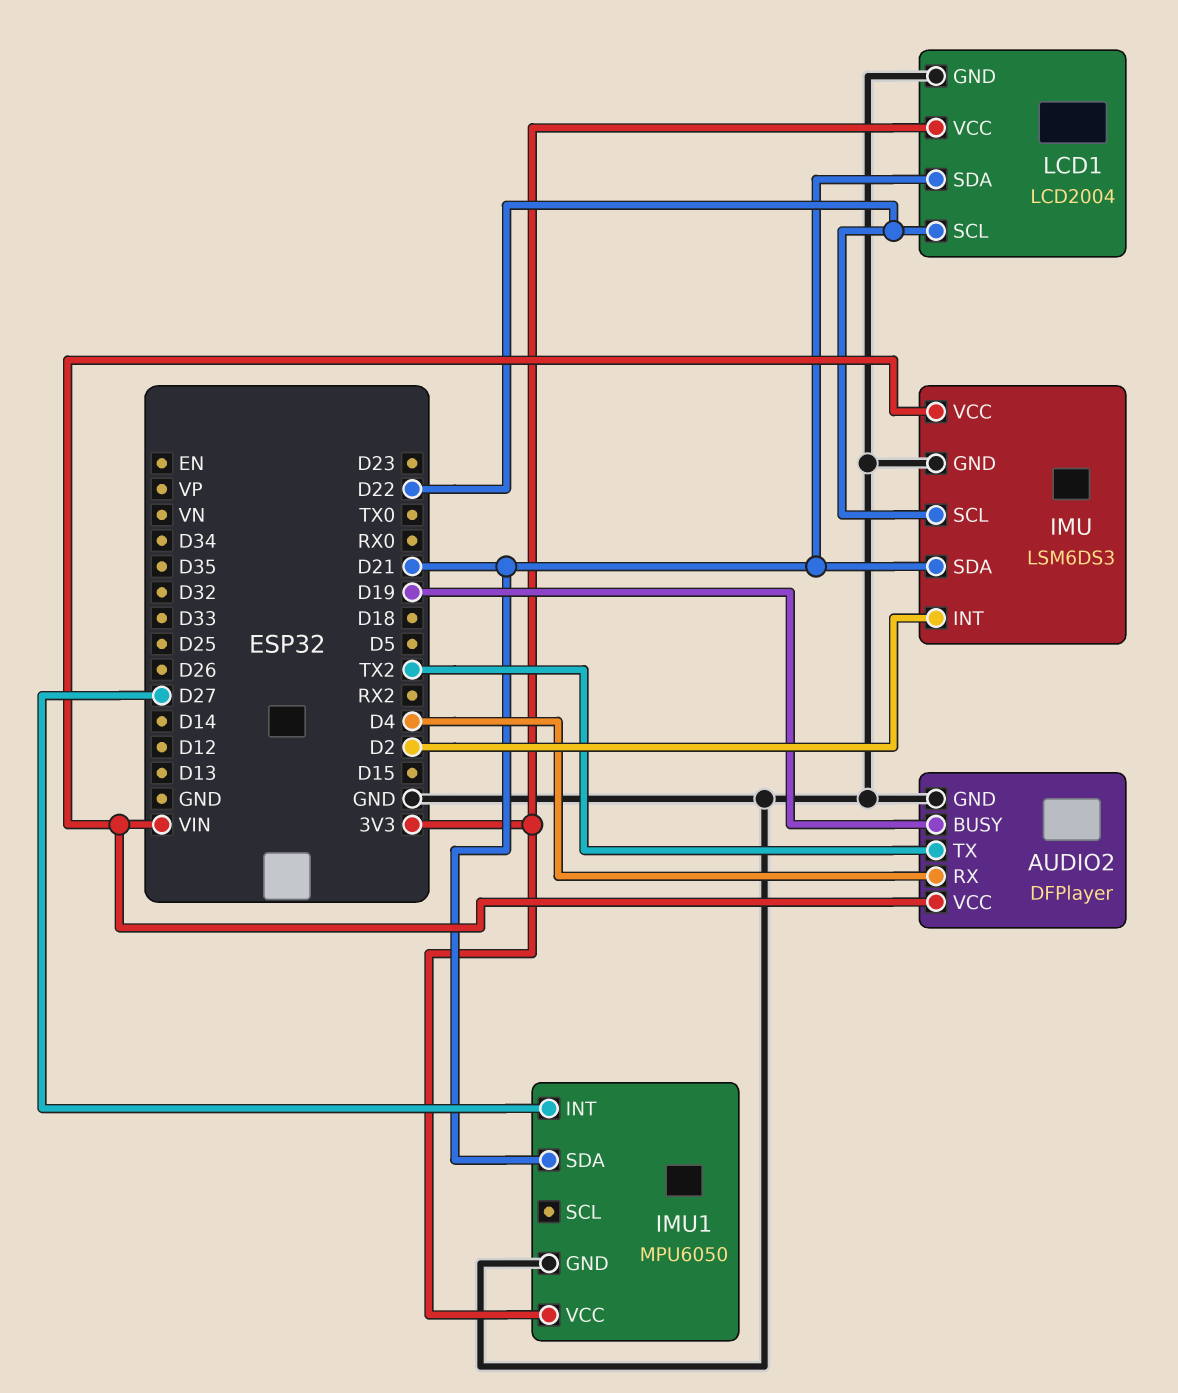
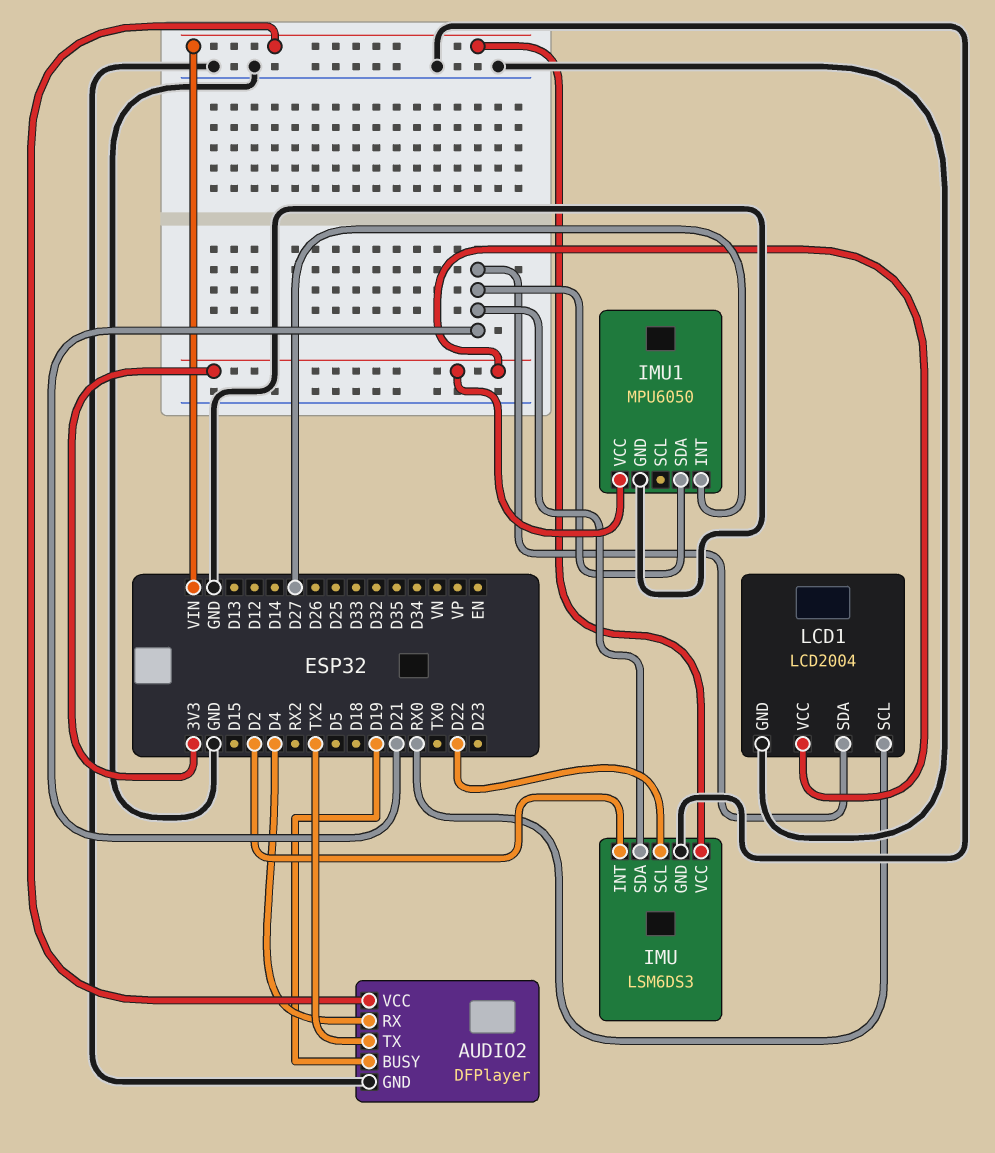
LCD1 pin SCL: D22 -> RX0

